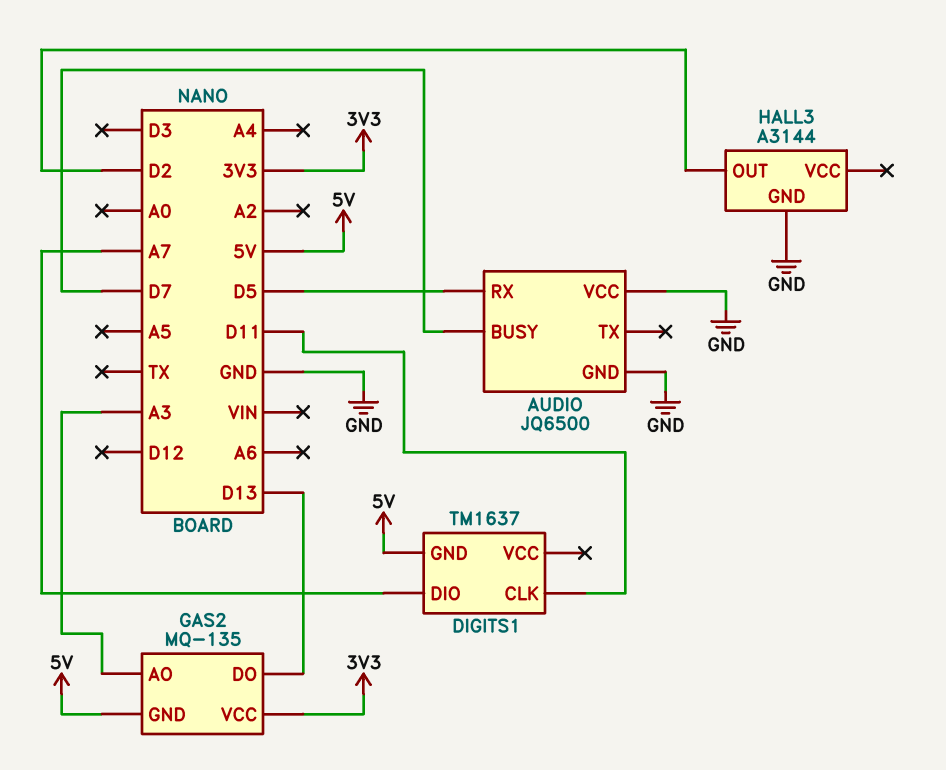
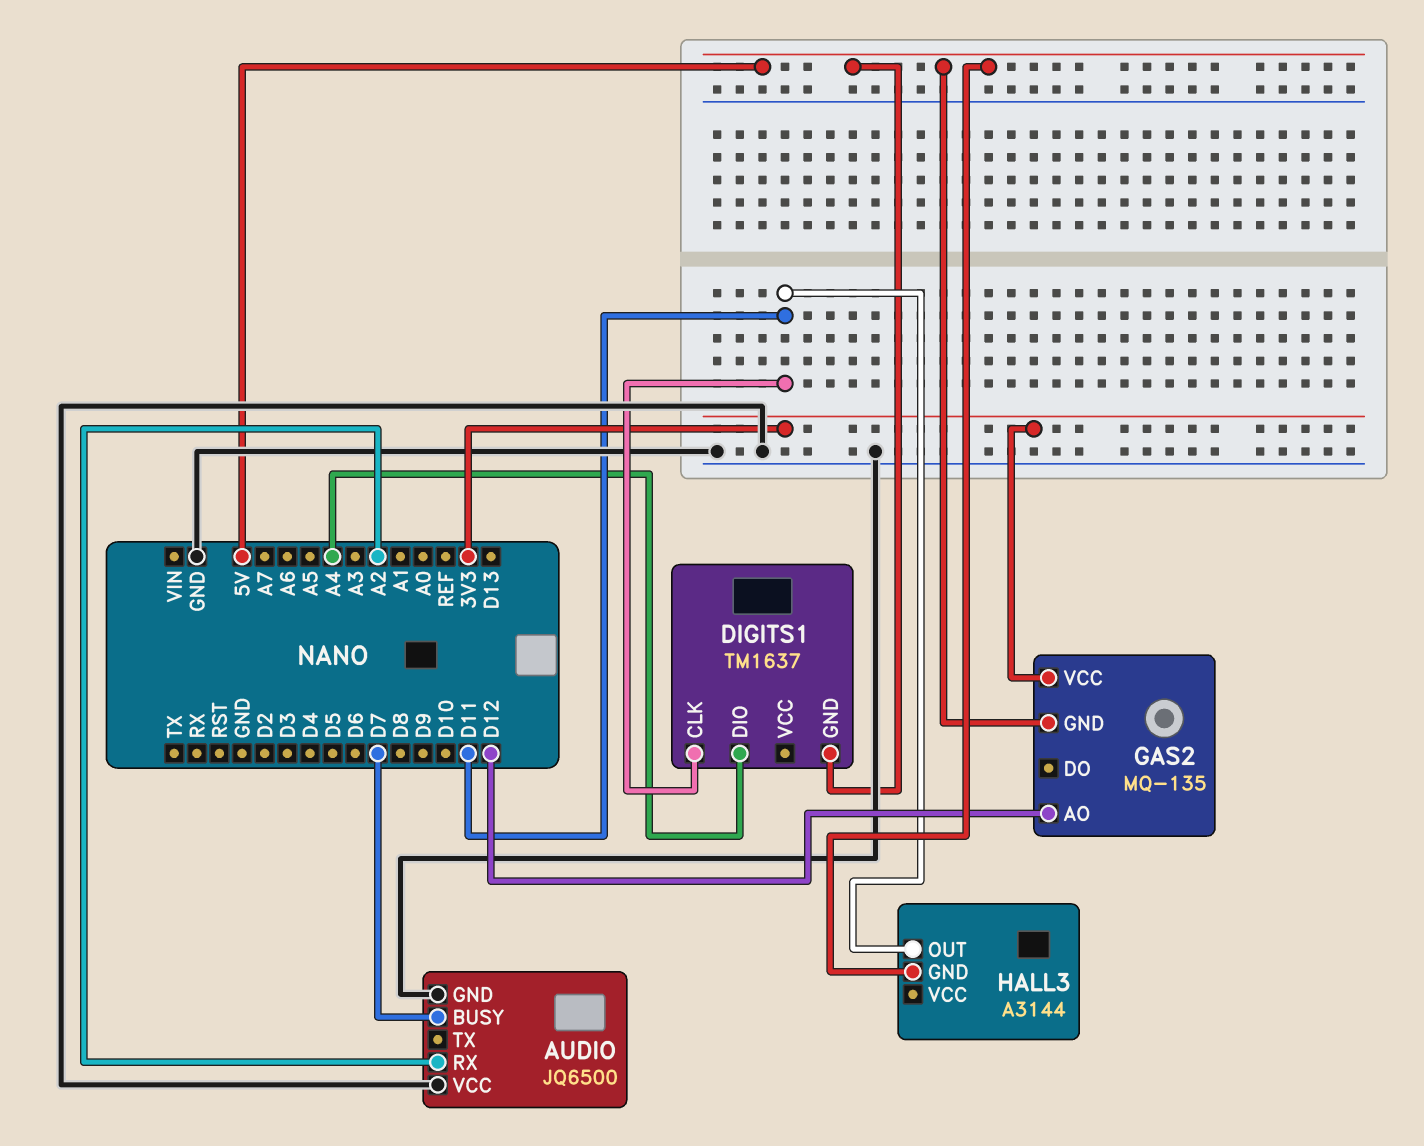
AUDIO pin RX: D5 -> A2
DIGITS1 pin DIO: A7 -> A4
GAS2 pin AO: A3 -> D12
GAS2 pin DO: D13 -> none
HALL3 pin GND: GND -> 5V
HALL3 pin OUT: D2 -> D11

